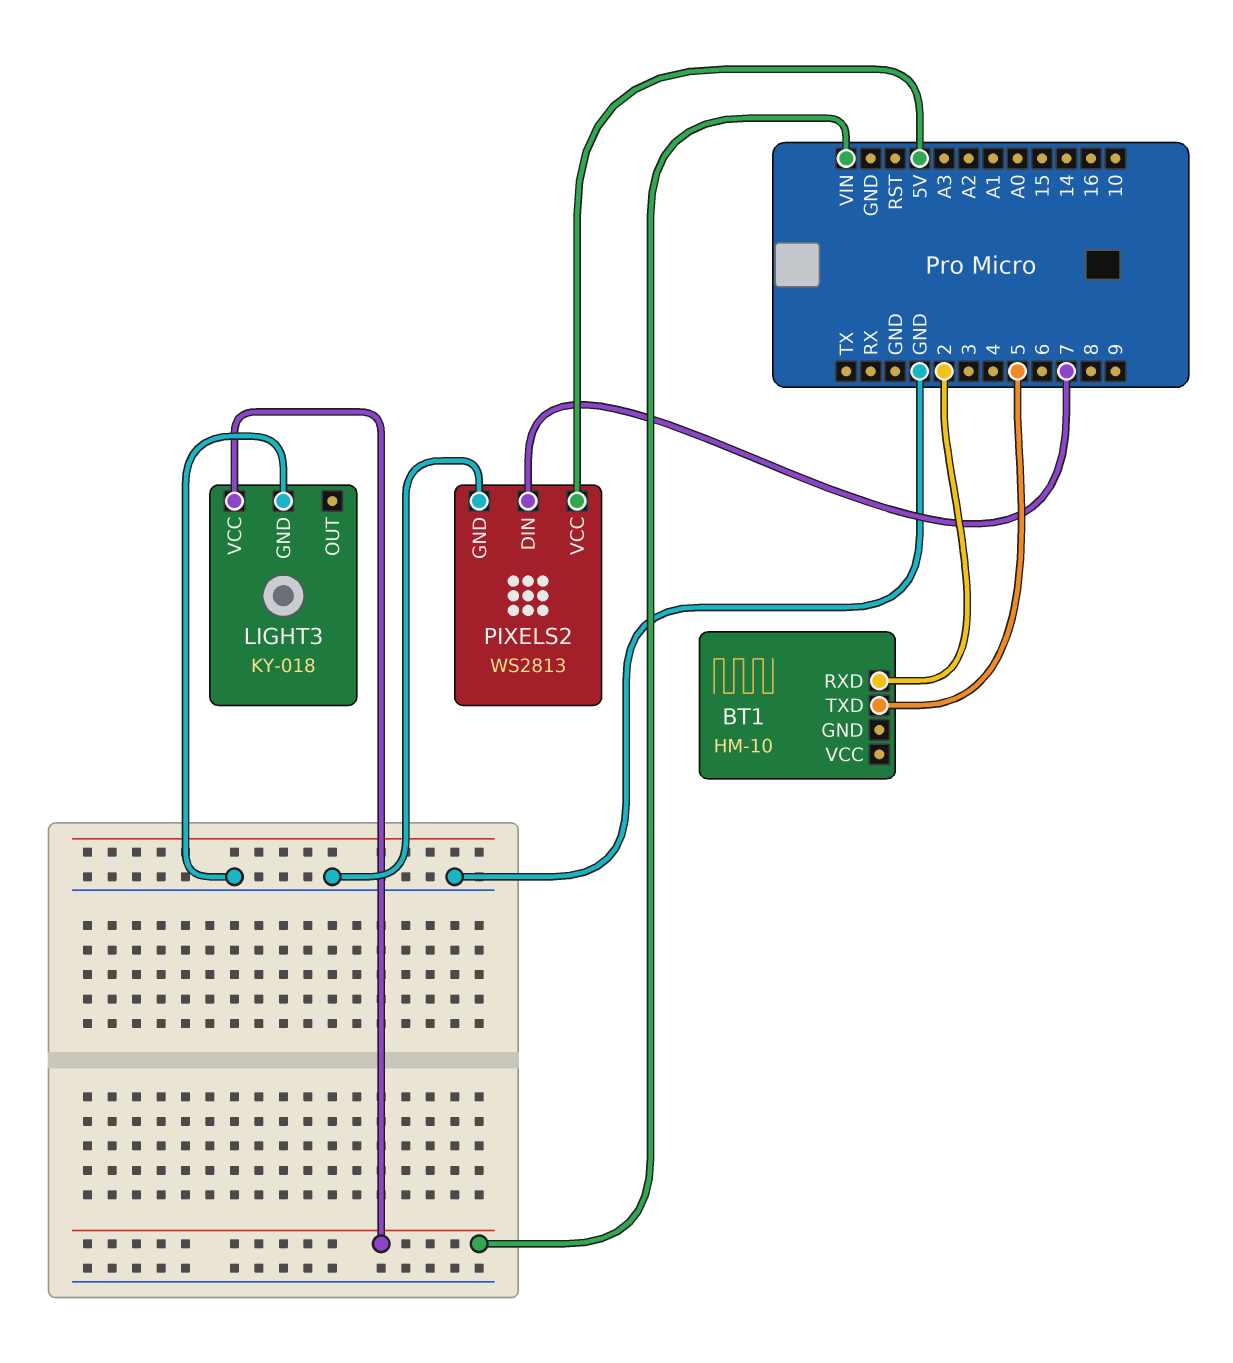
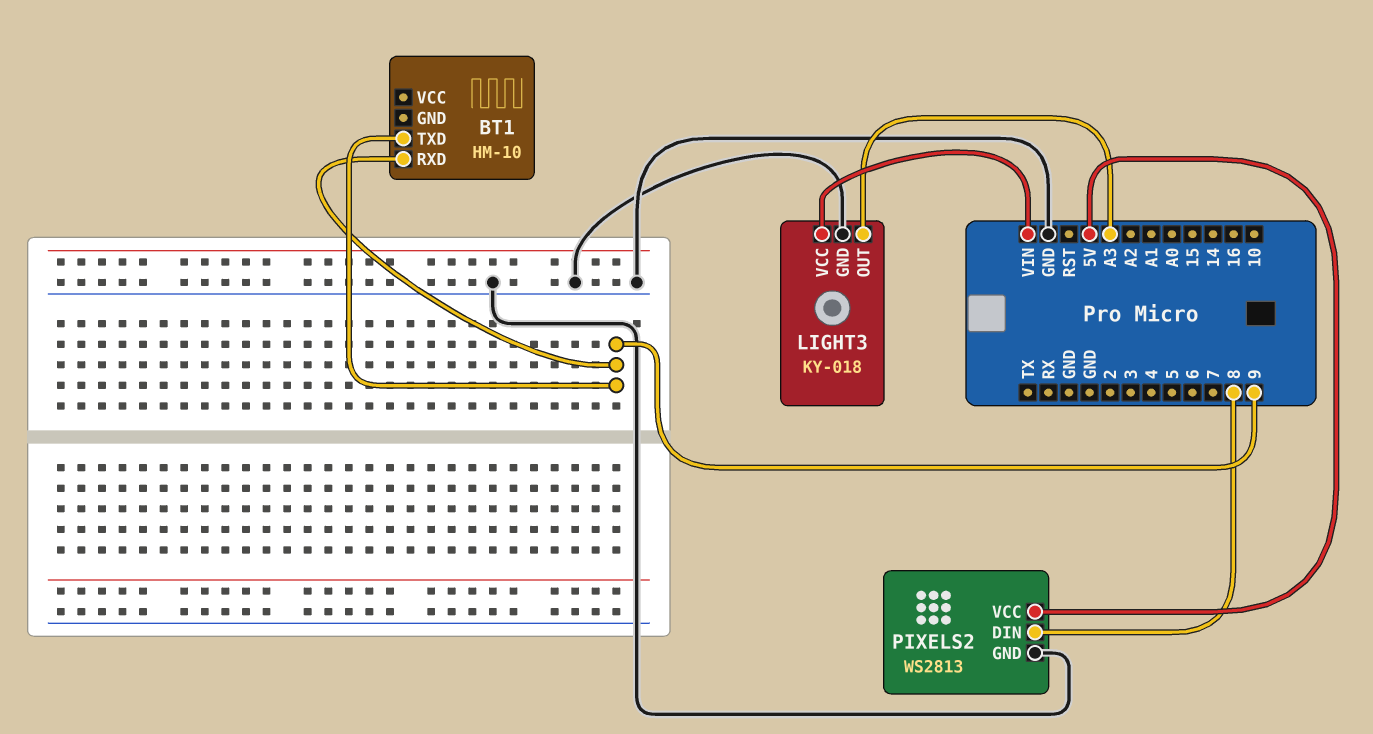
BT1 pin RXD: 2 -> 9
BT1 pin TXD: 5 -> 9
LIGHT3 pin OUT: none -> A3
PIXELS2 pin DIN: 7 -> 8

